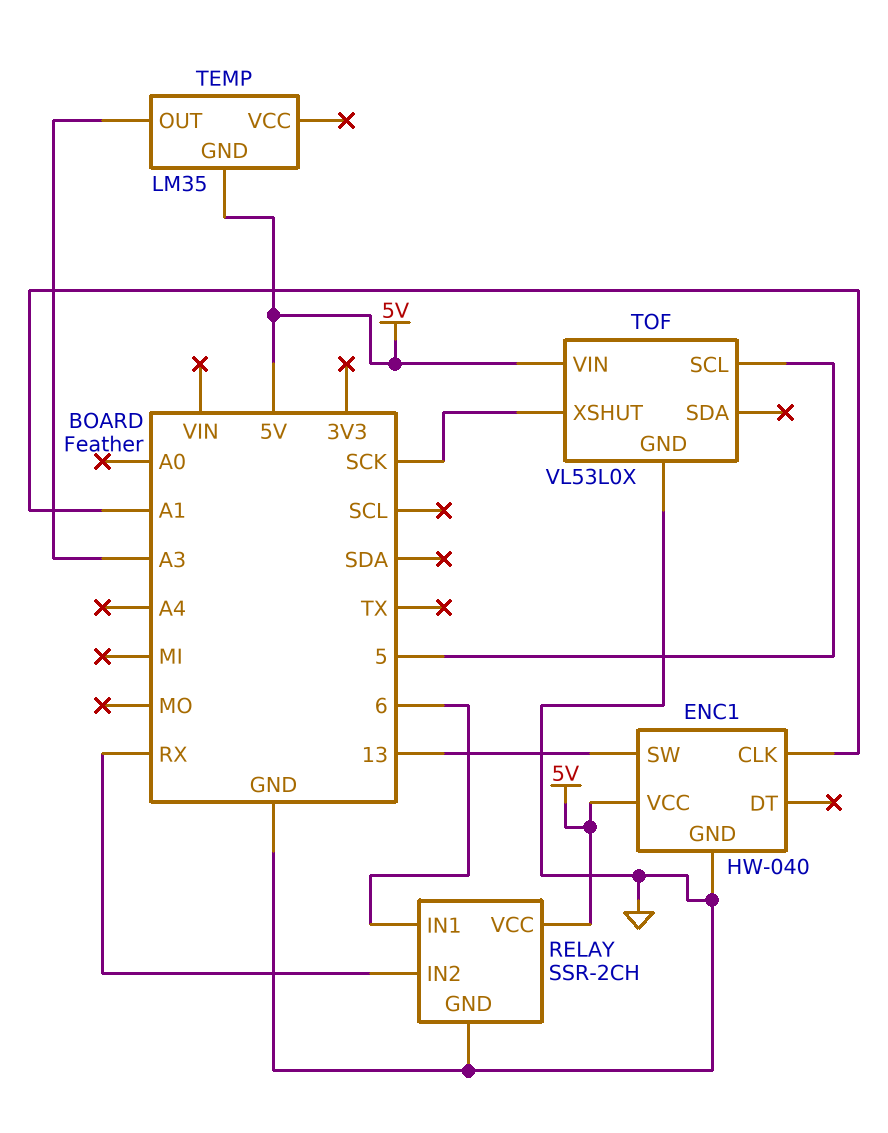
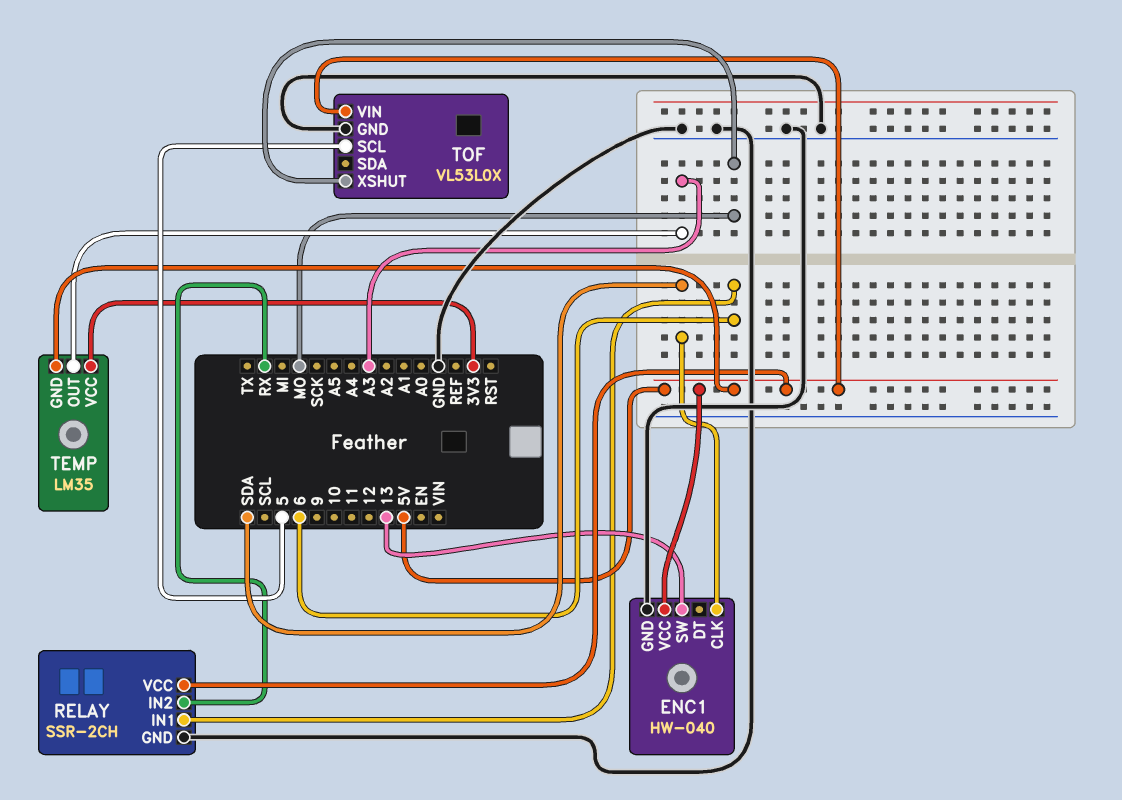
ENC1 pin CLK: A1 -> SDA
TEMP pin VCC: none -> 3V3
TOF pin XSHUT: SCK -> MO

